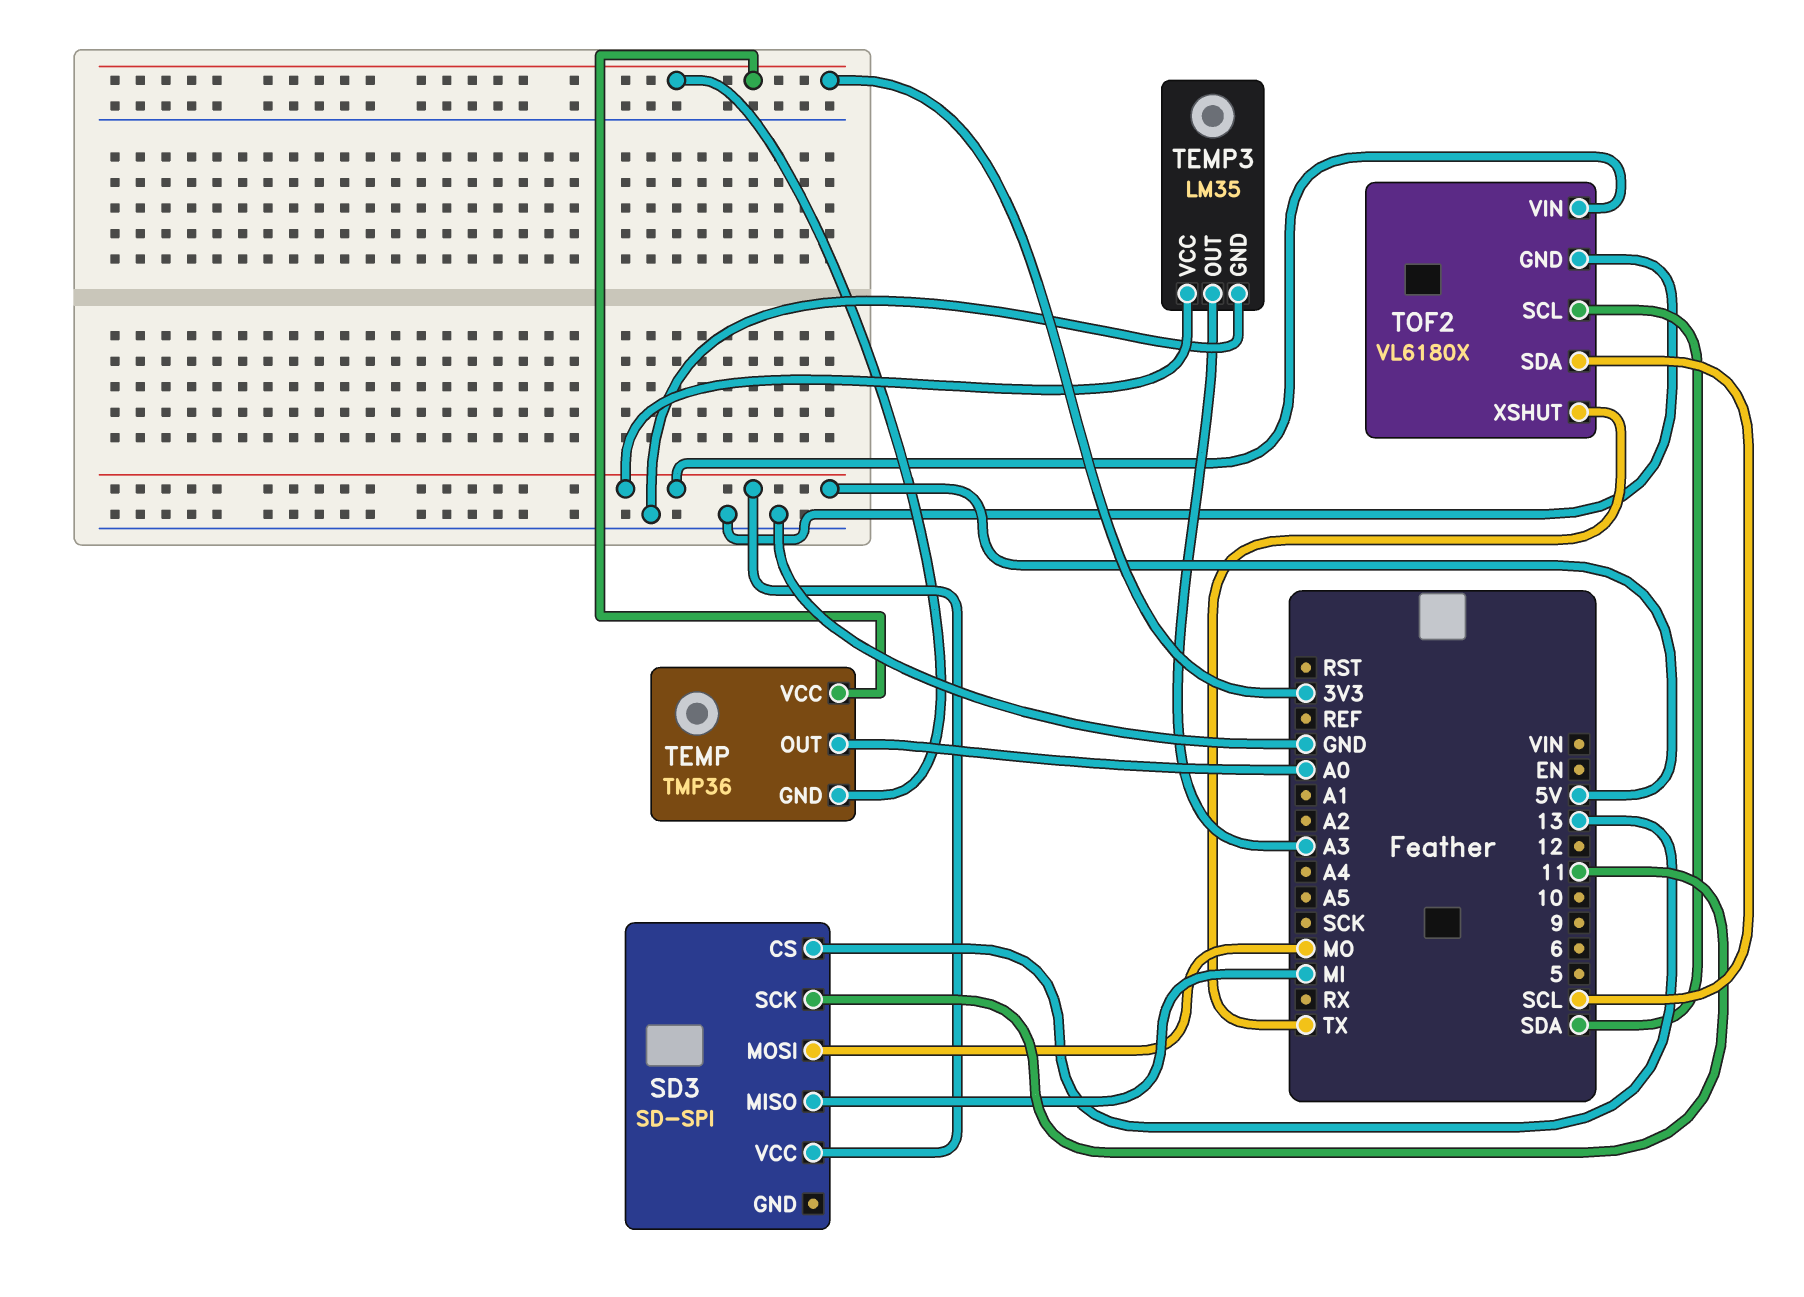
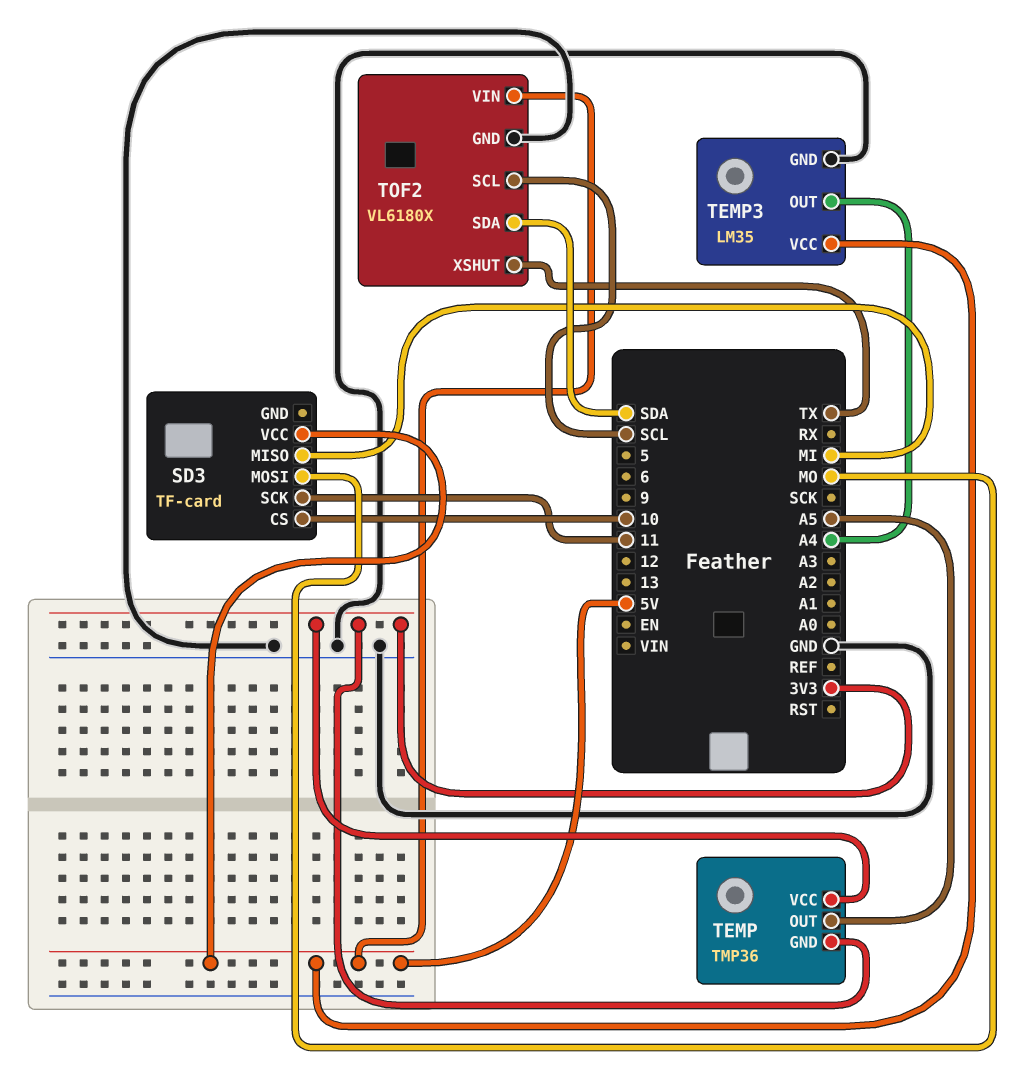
SD3: SD-SPI -> TF-card
SD3 pin CS: 13 -> 10
TEMP pin OUT: A0 -> A5
TEMP3 pin OUT: A3 -> A4
TOF2 pin SCL: SDA -> SCL
TOF2 pin SDA: SCL -> SDA

